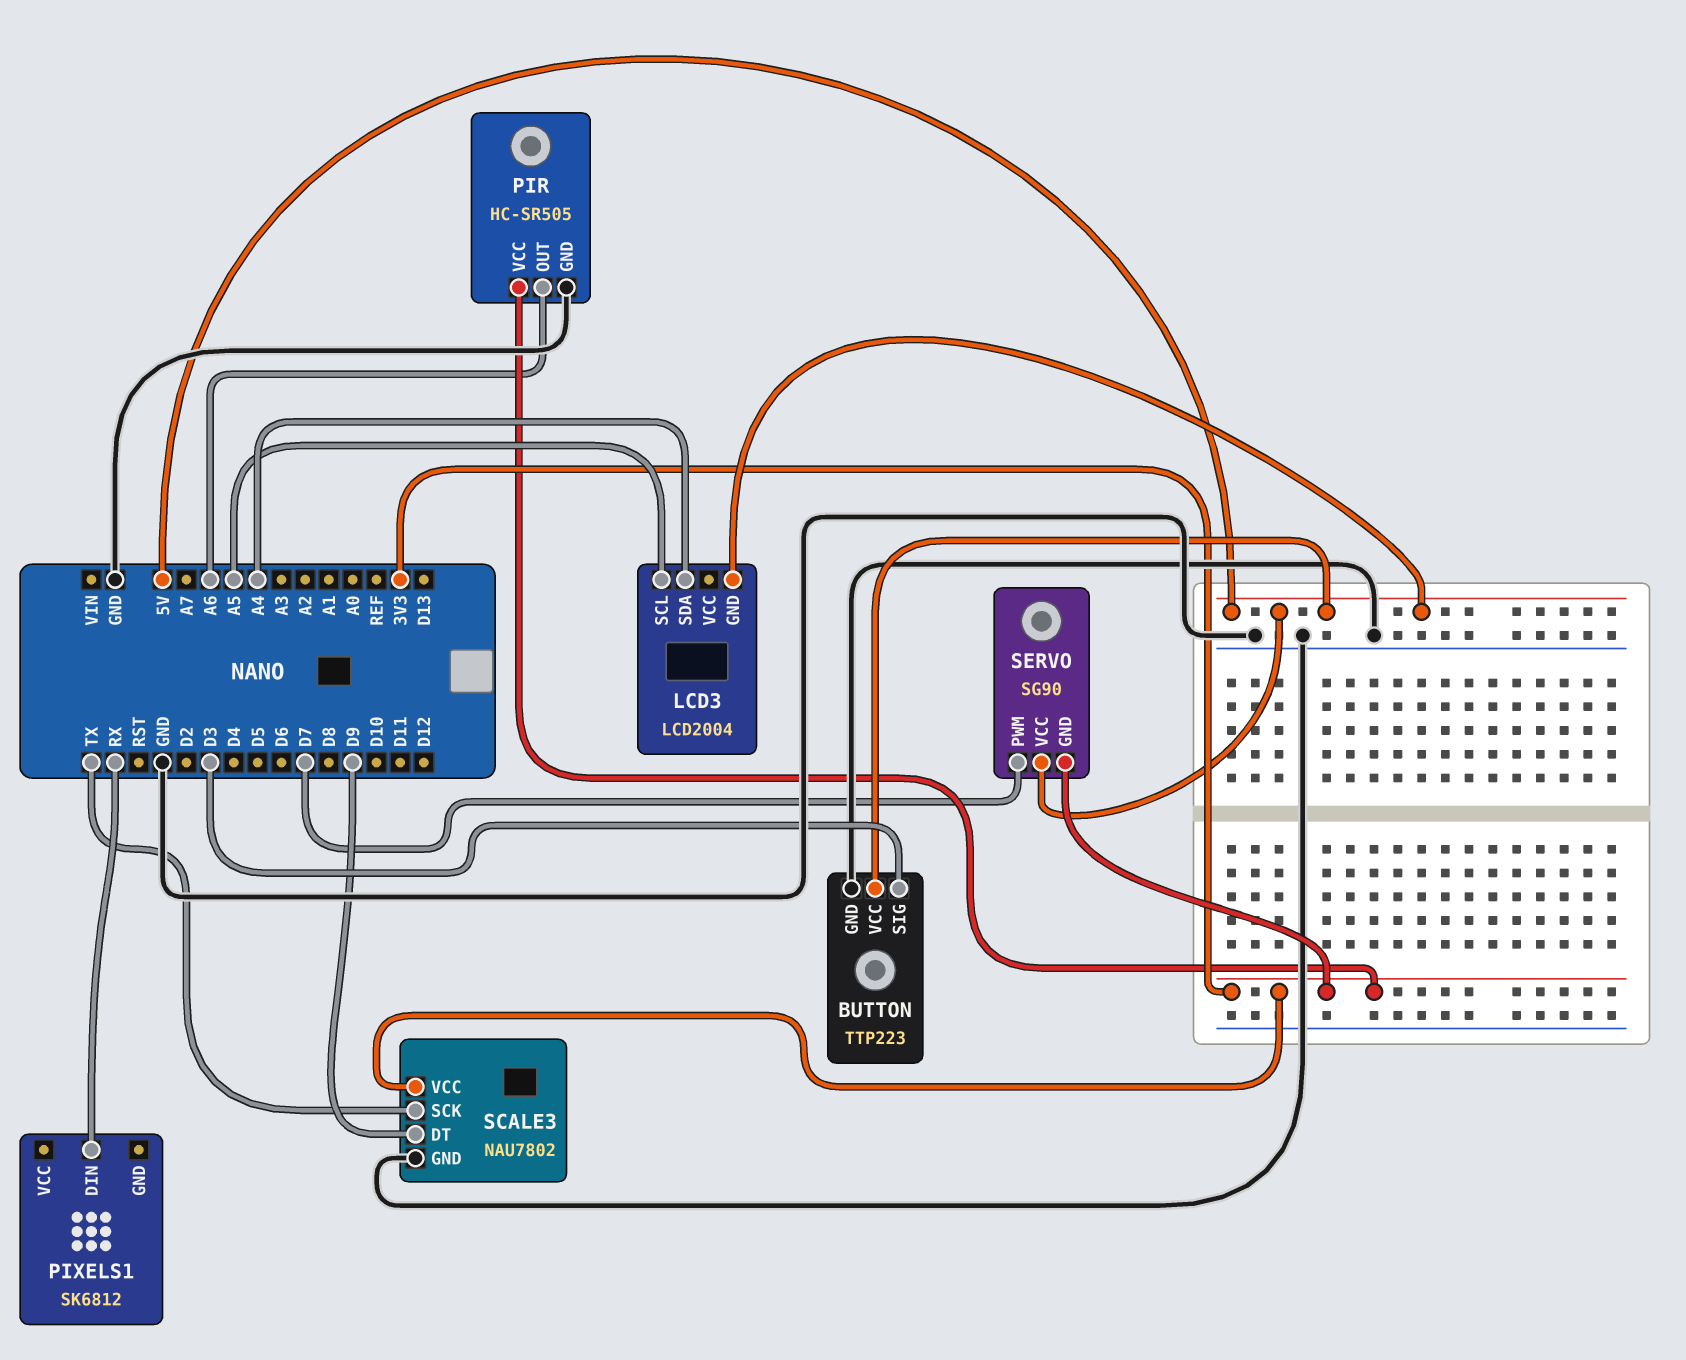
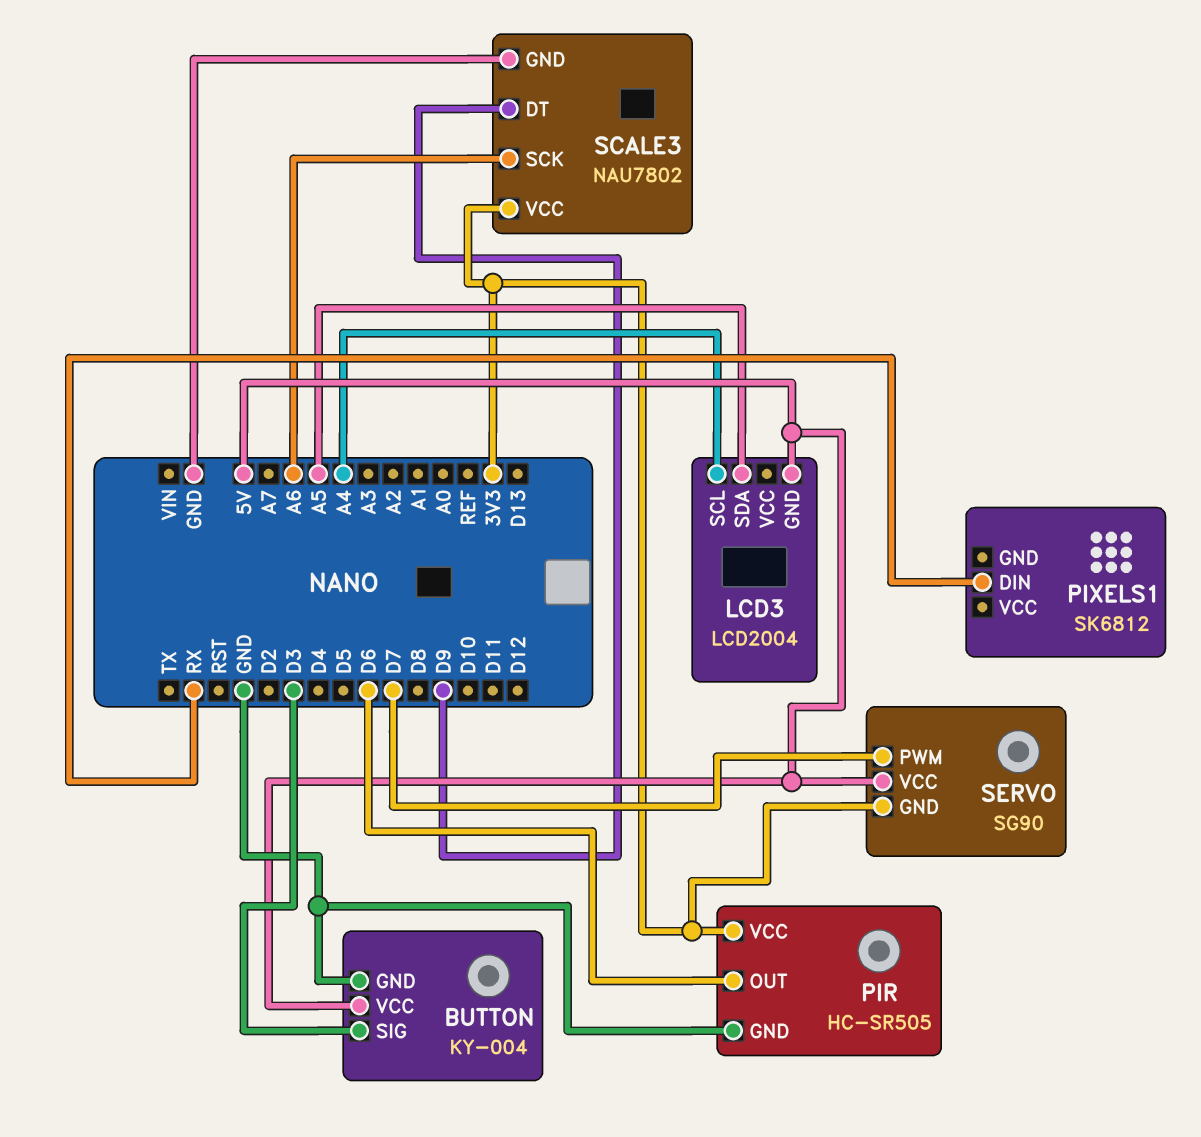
BUTTON: TTP223 -> KY-004
LCD3 pin SCL: A5 -> A4
LCD3 pin SDA: A4 -> A5
PIR pin OUT: A6 -> D6
SCALE3 pin SCK: TX -> A6

